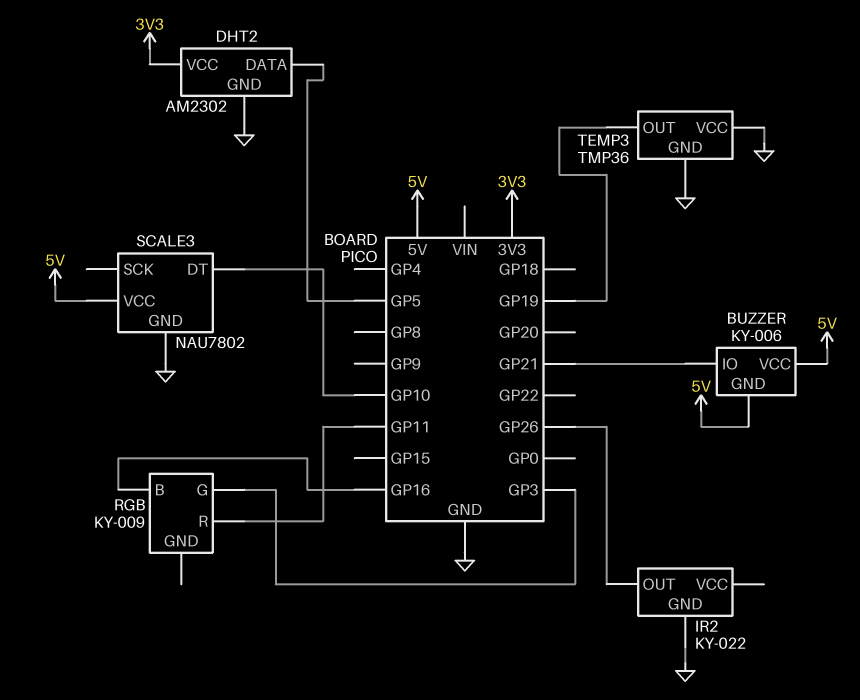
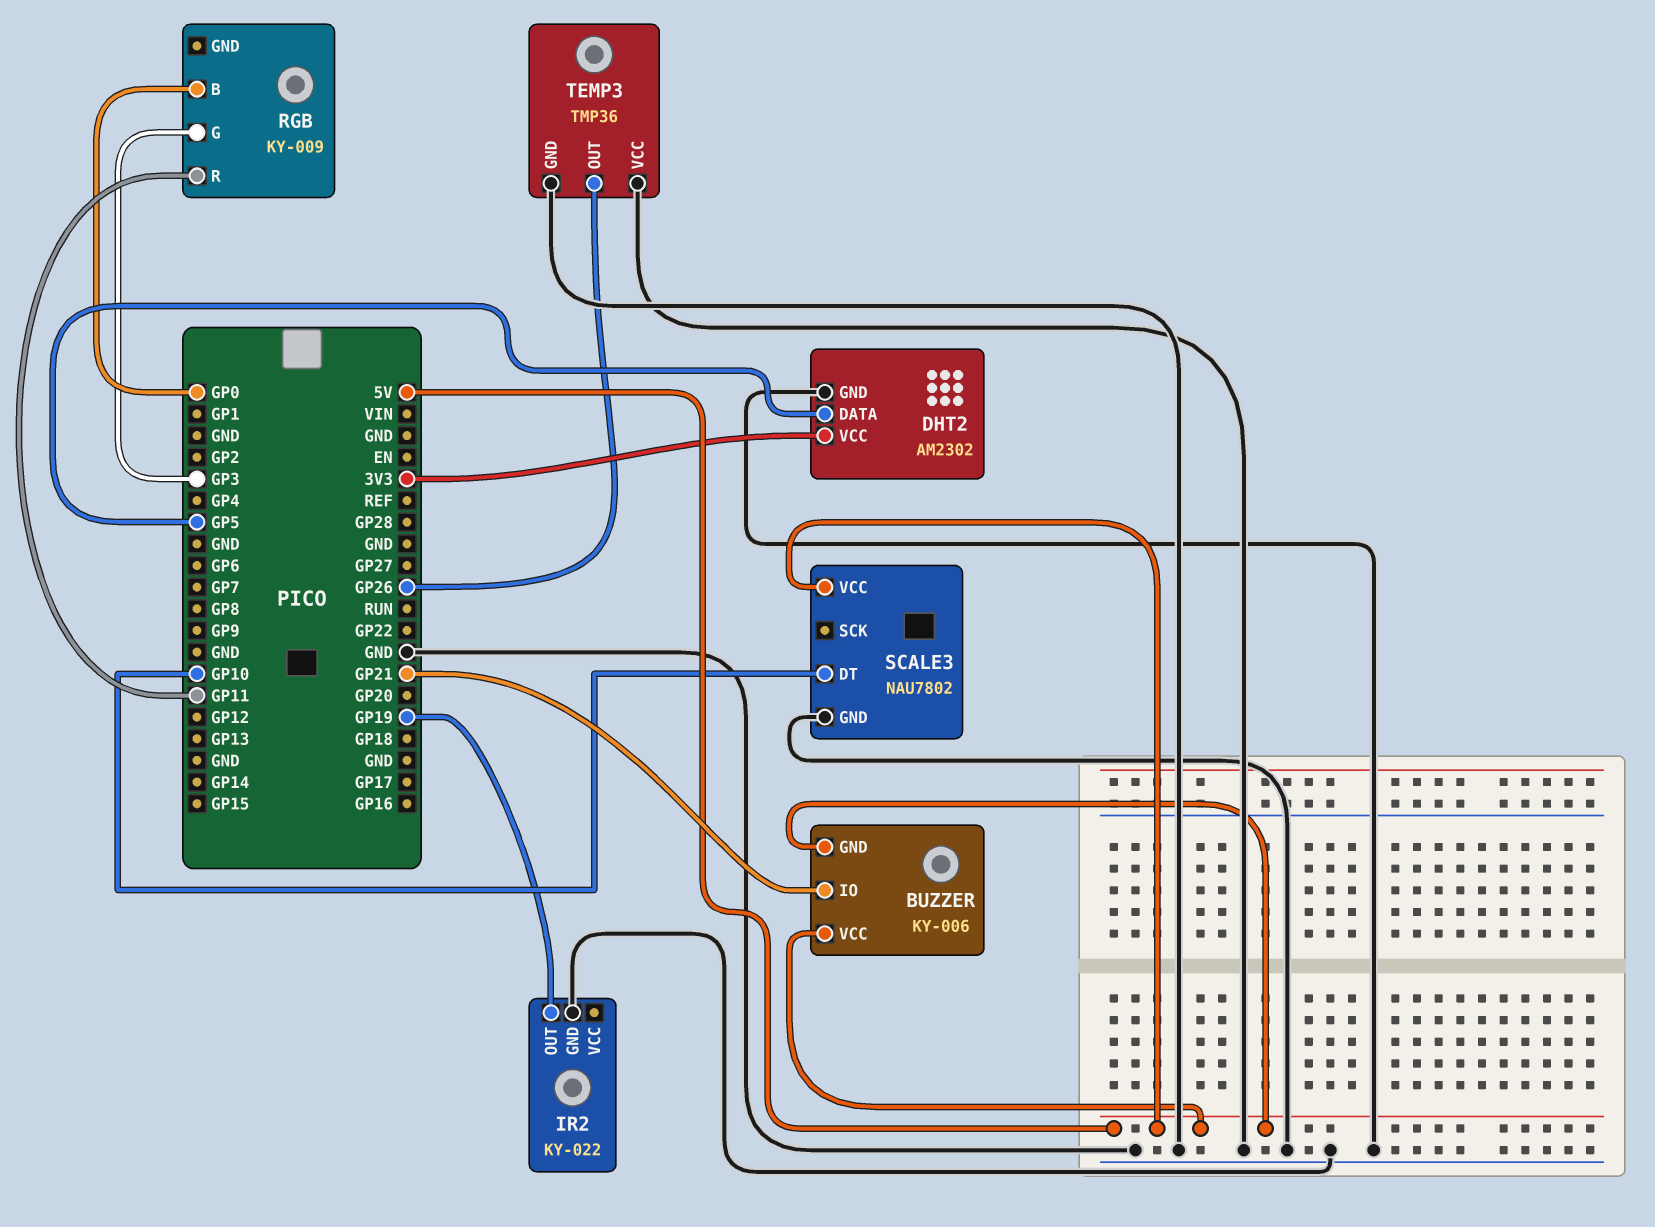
IR2 pin OUT: GP26 -> GP19
RGB pin B: GP16 -> GP0
TEMP3 pin OUT: GP19 -> GP26

